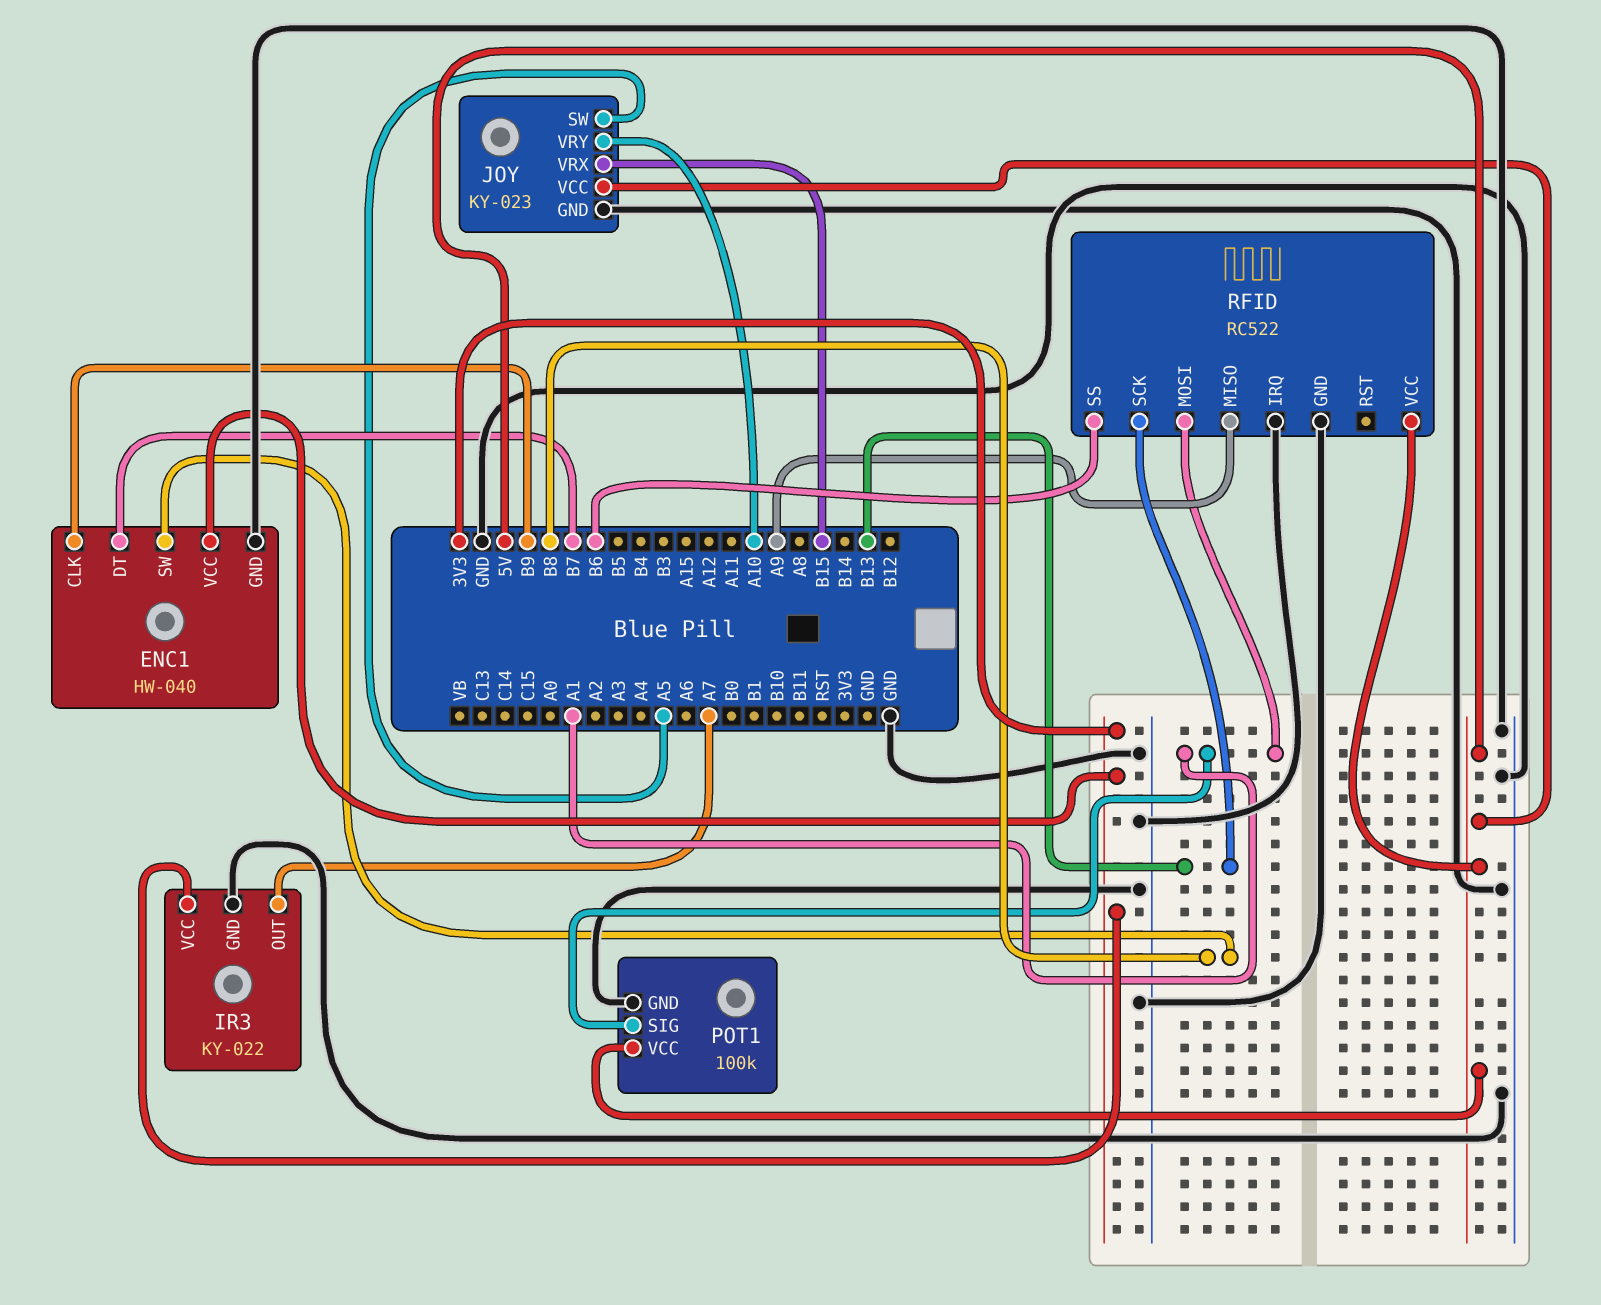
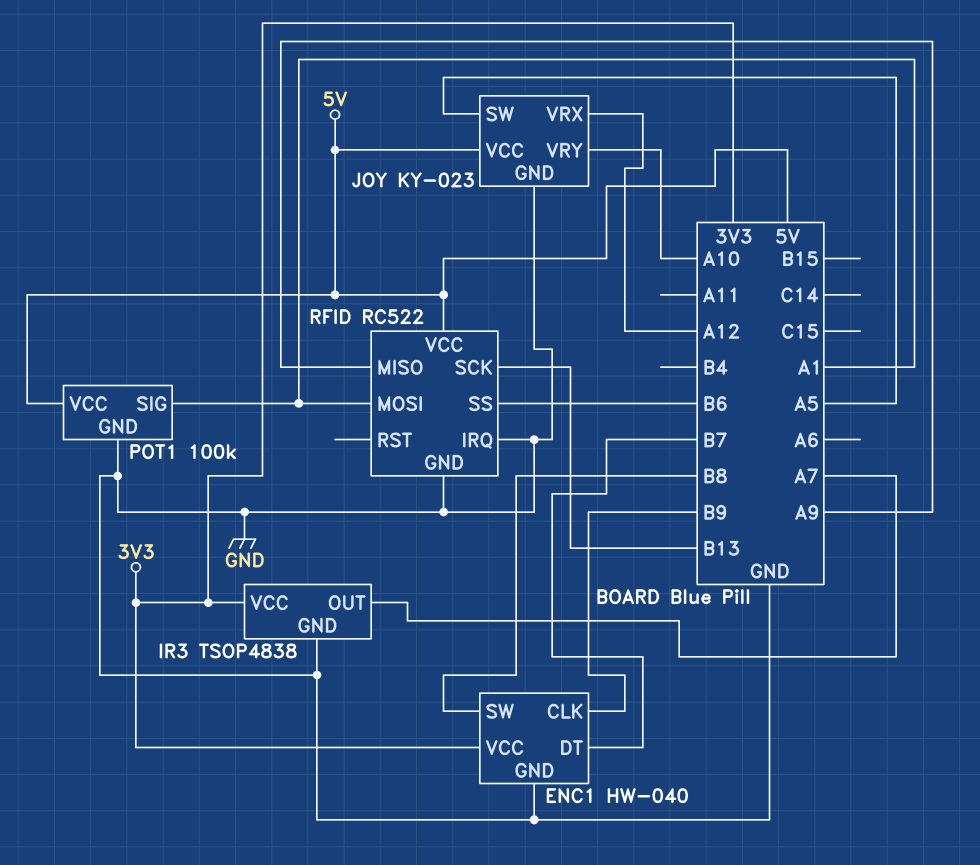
IR3: KY-022 -> TSOP4838
JOY pin VRX: B15 -> A12

